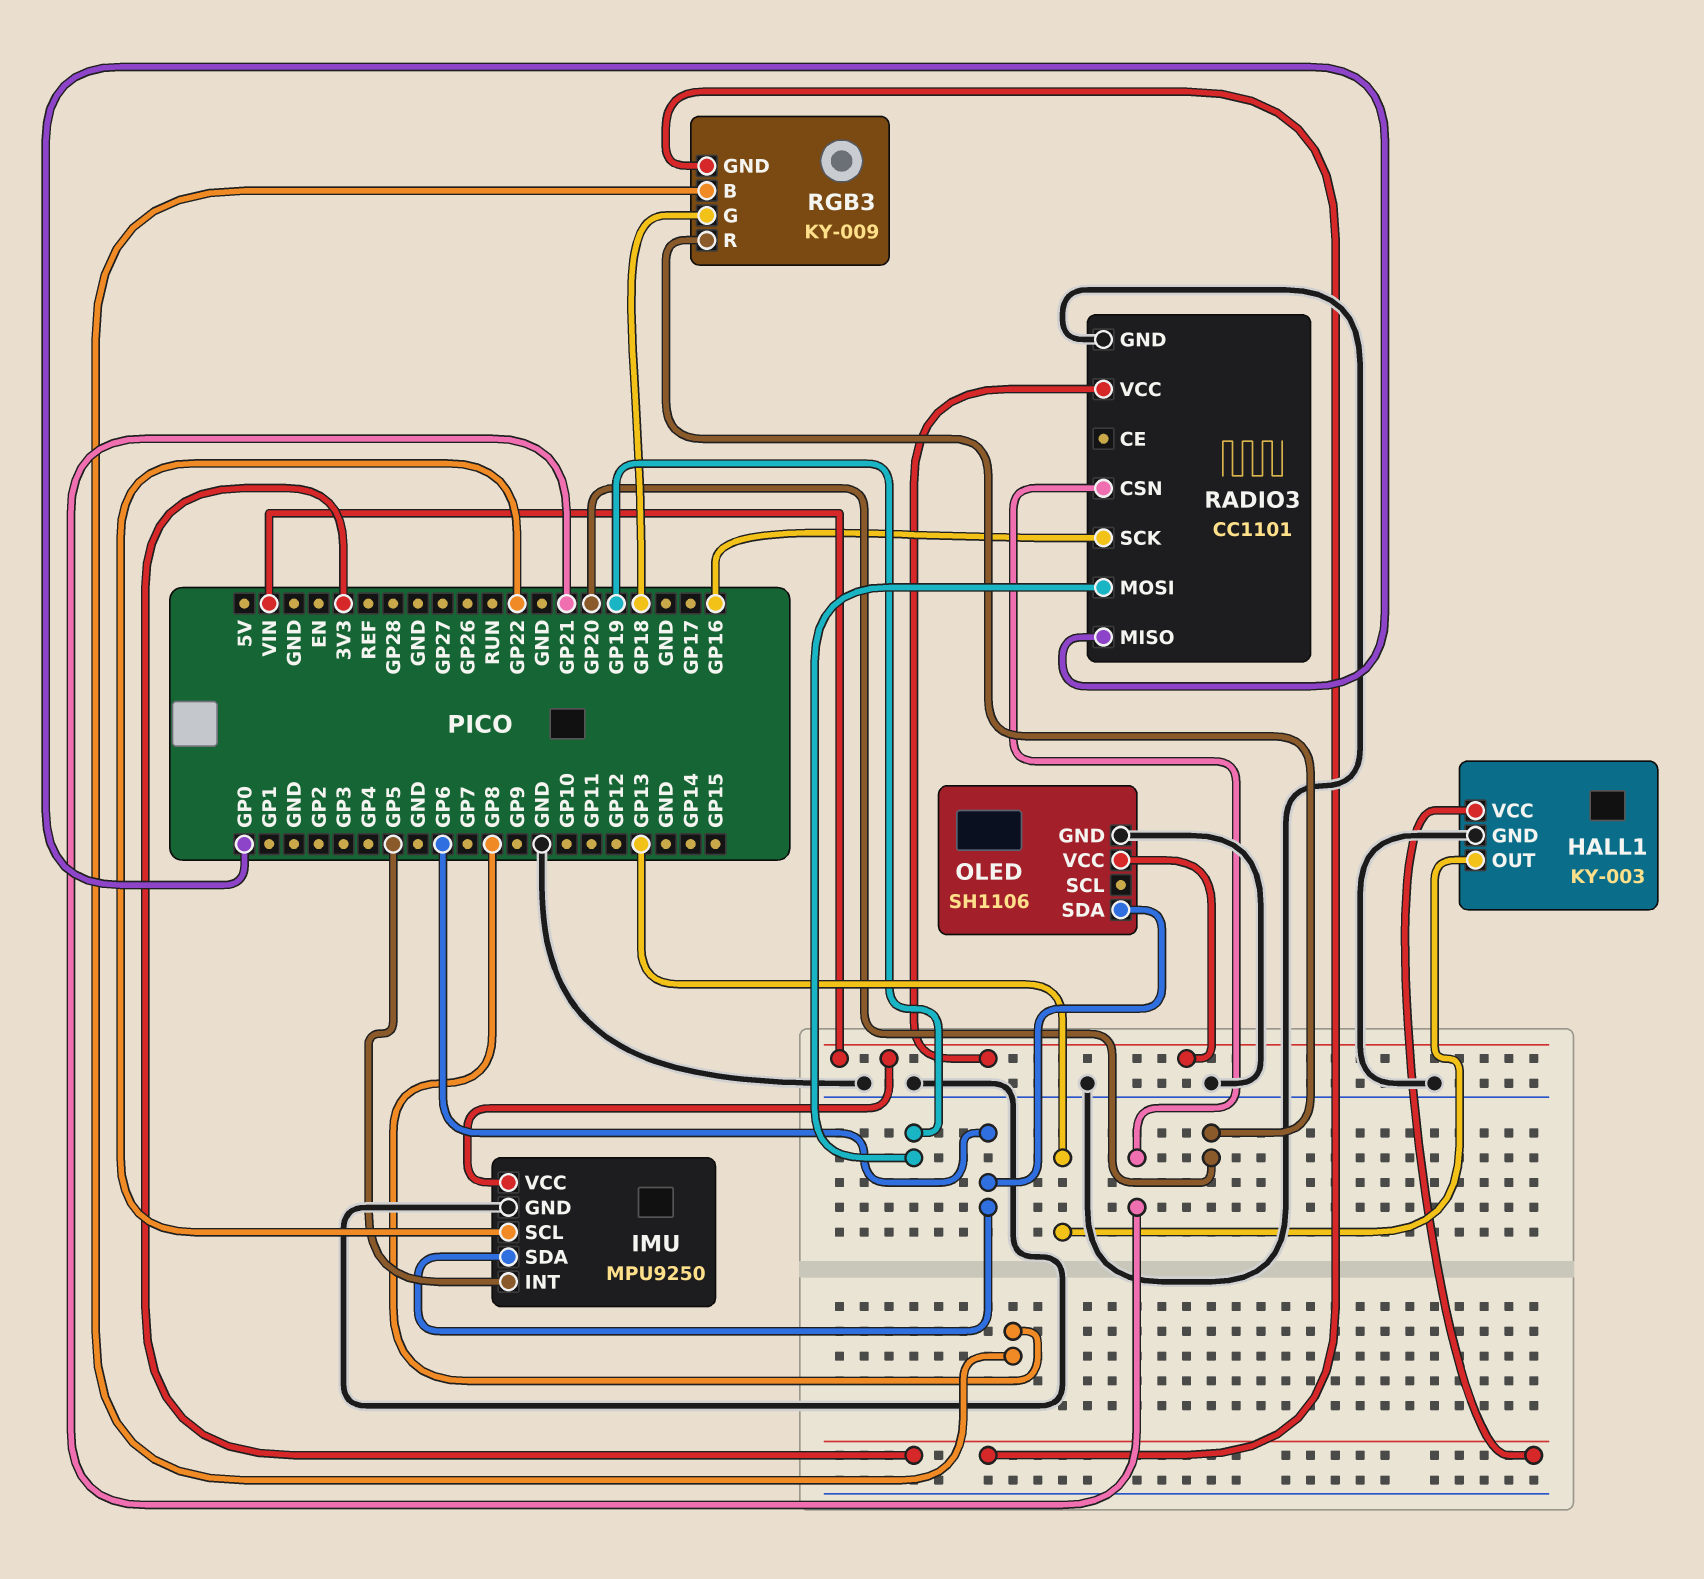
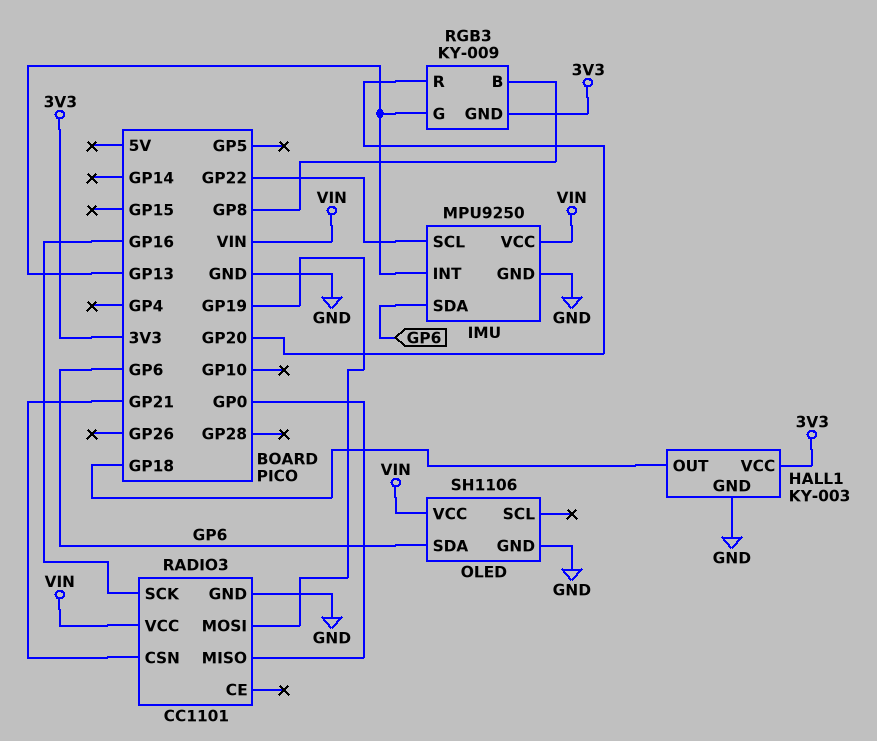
HALL1 pin OUT: GP13 -> GP18
IMU pin INT: GP5 -> GP13
RGB3 pin G: GP18 -> GP13

